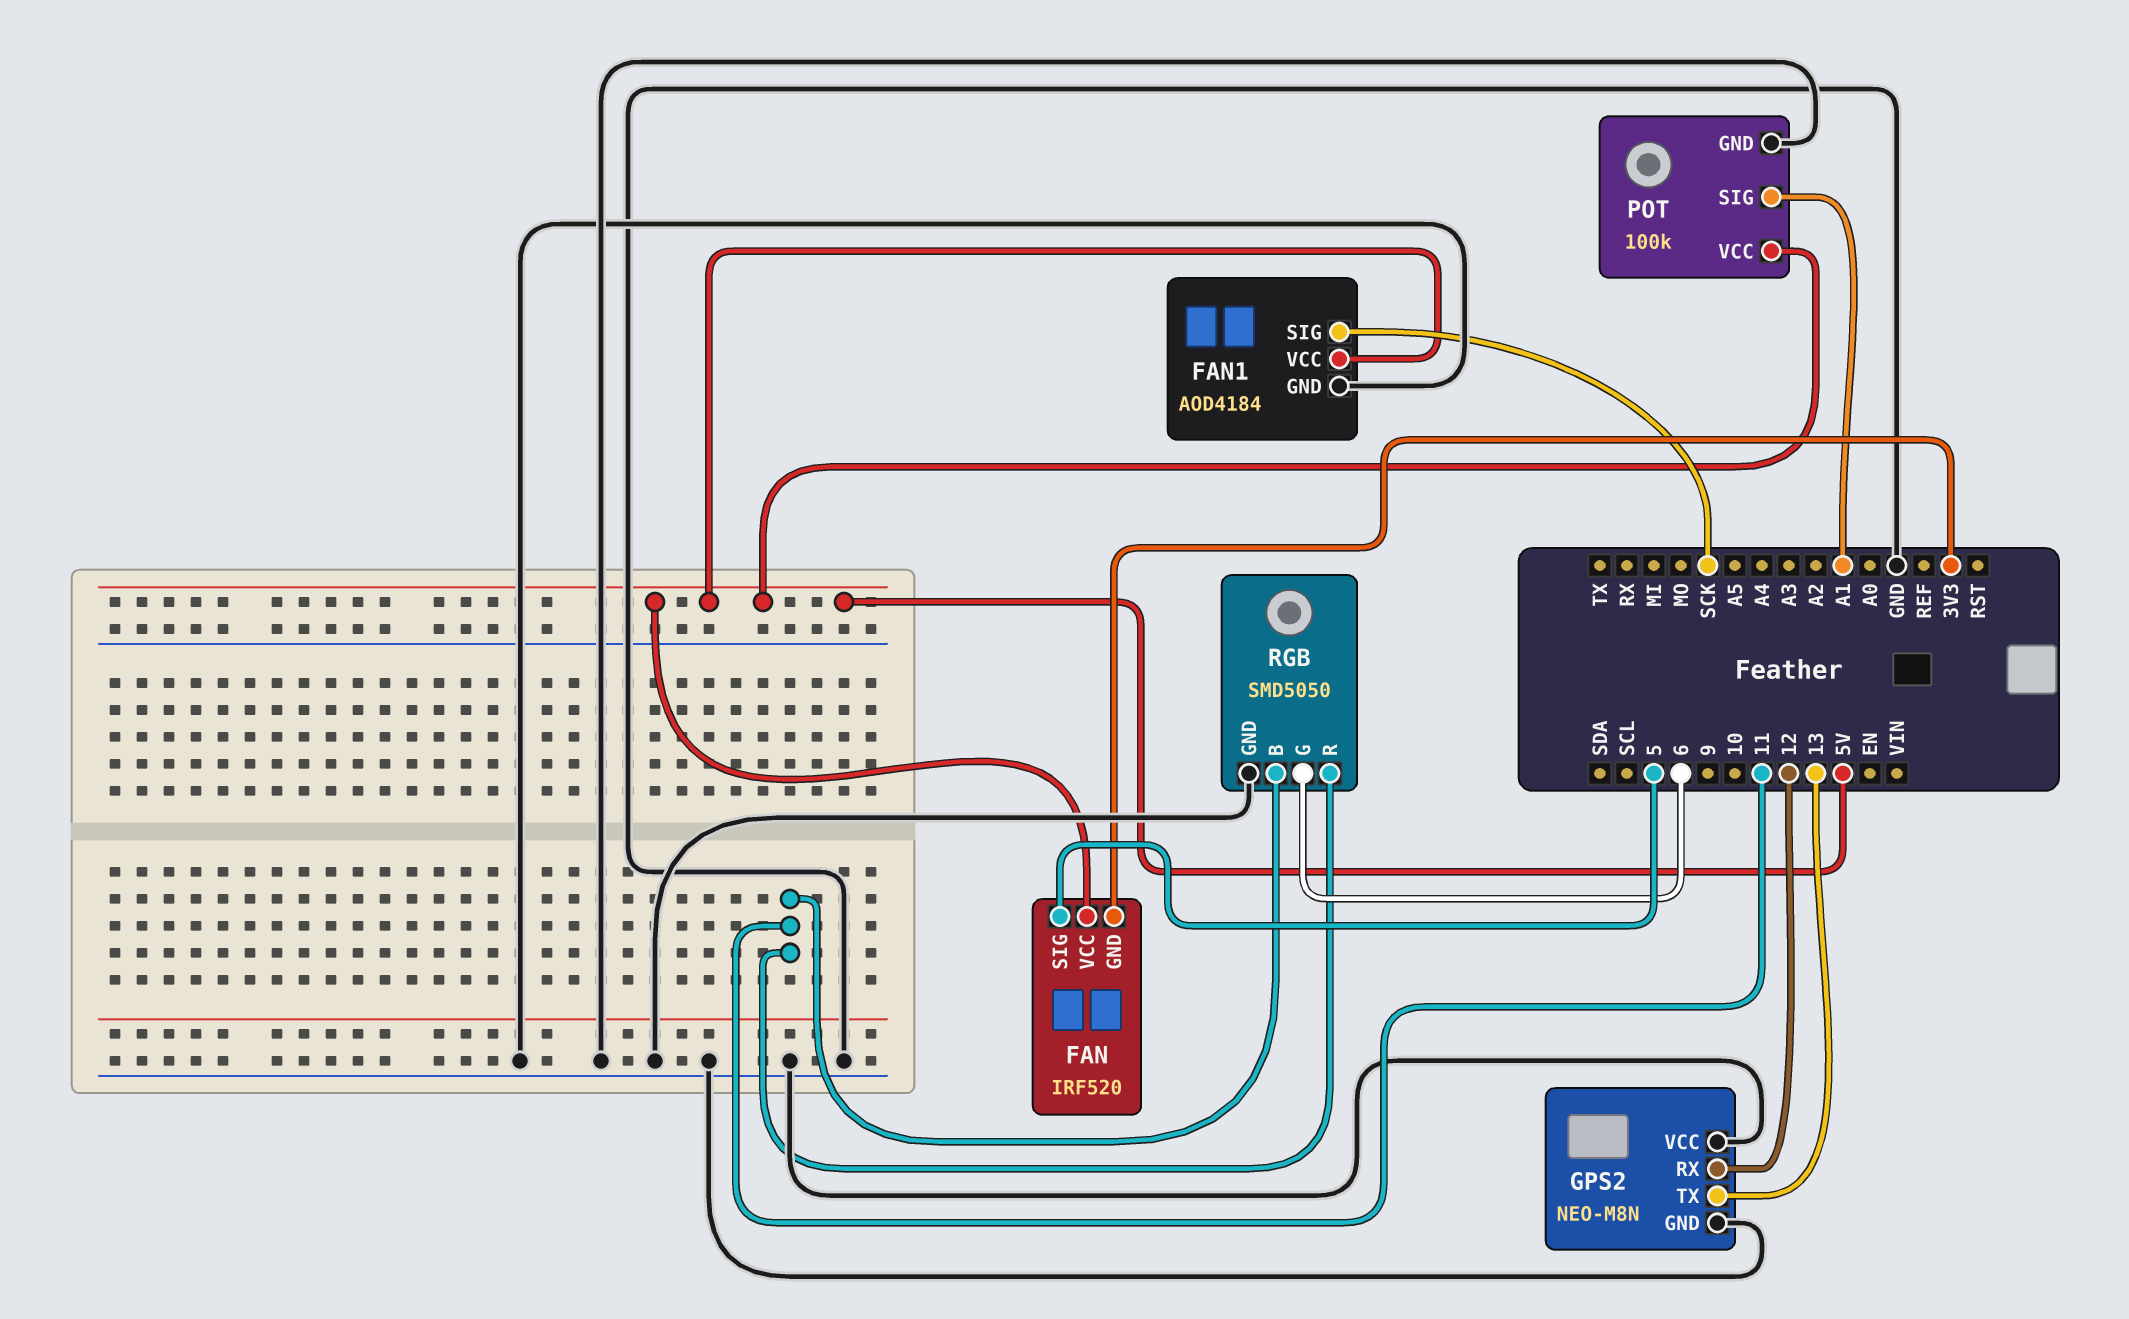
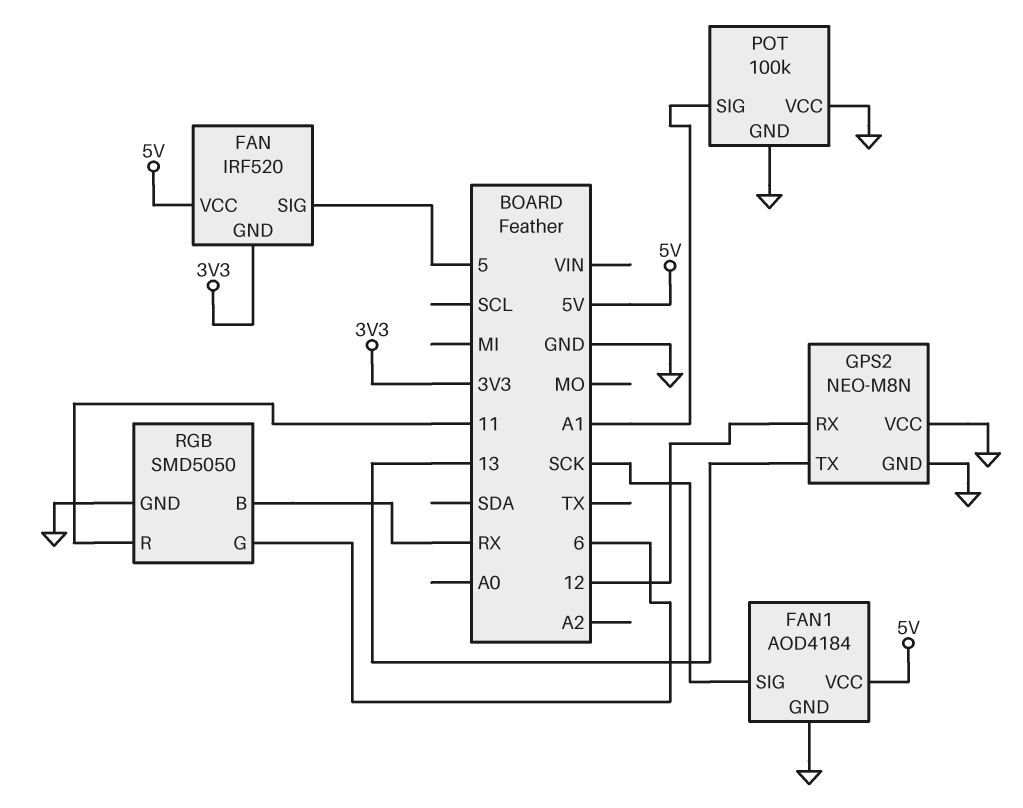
POT pin VCC: 5V -> GND
RGB pin B: 11 -> RX

